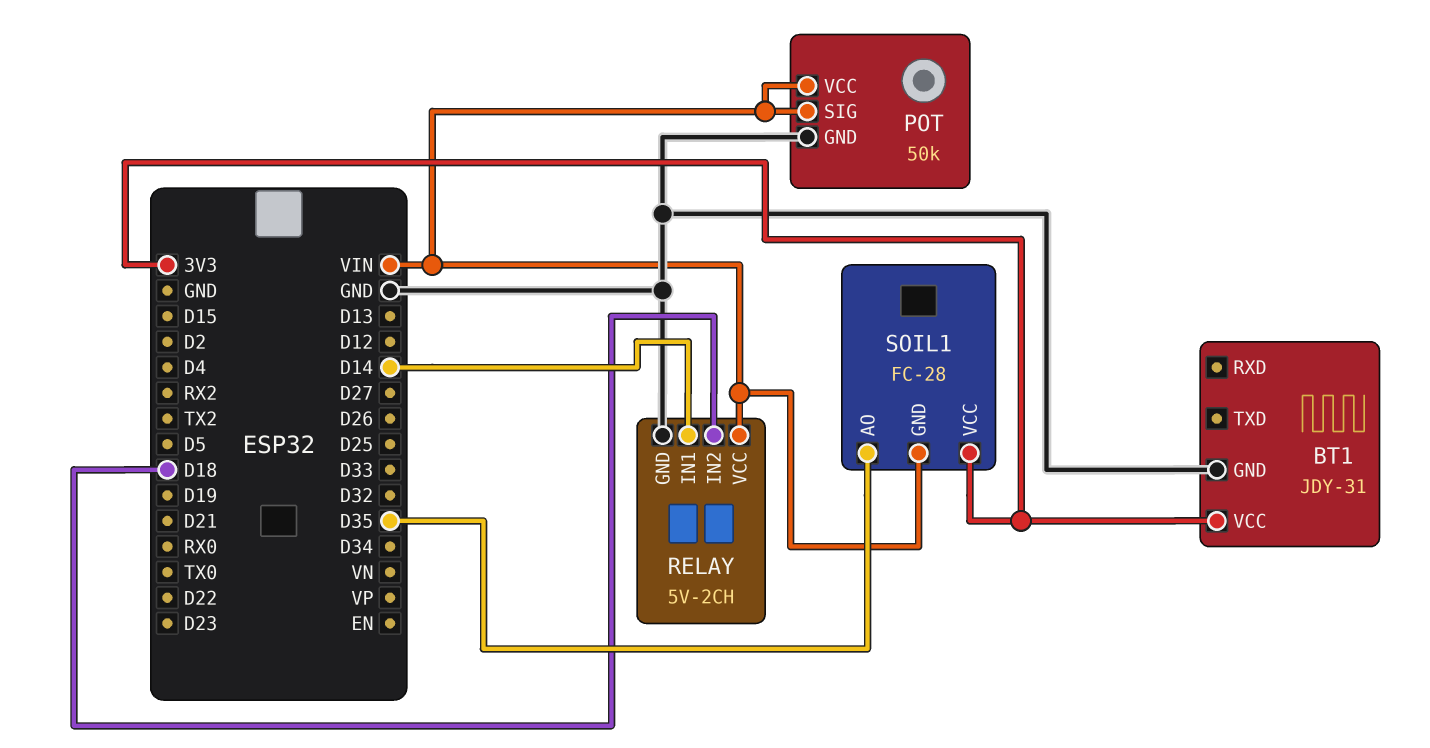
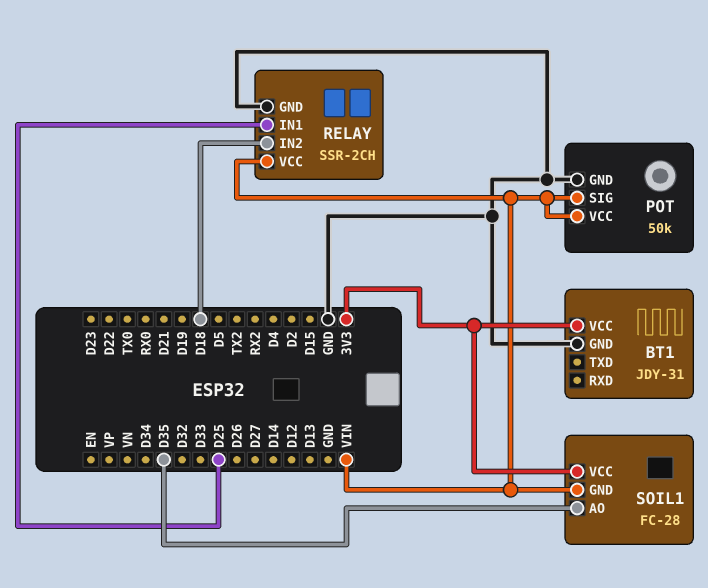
RELAY: 5V-2CH -> SSR-2CH
RELAY pin IN1: D14 -> D25

